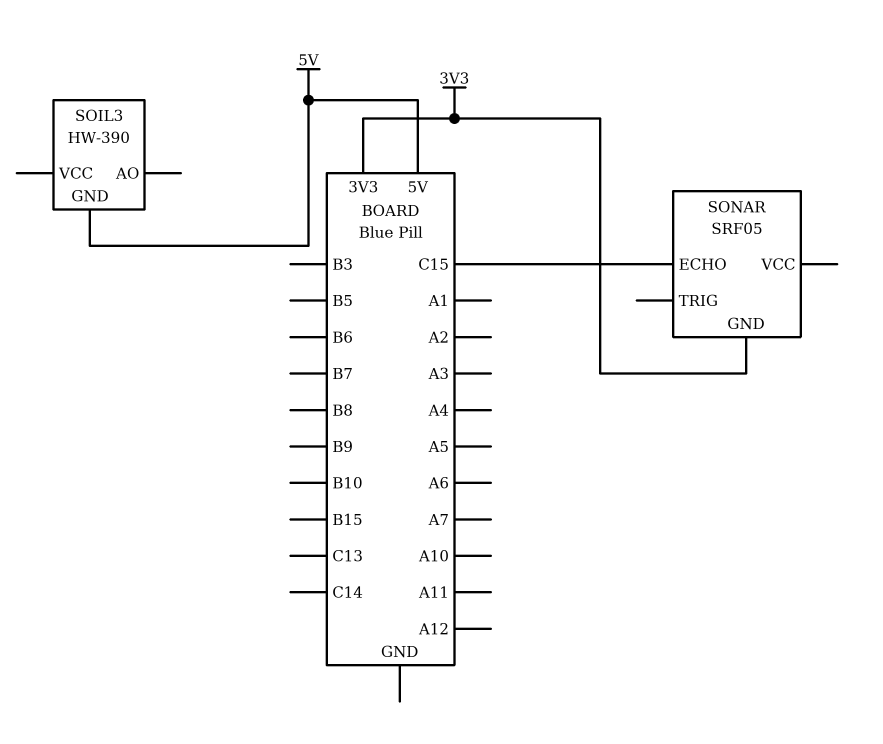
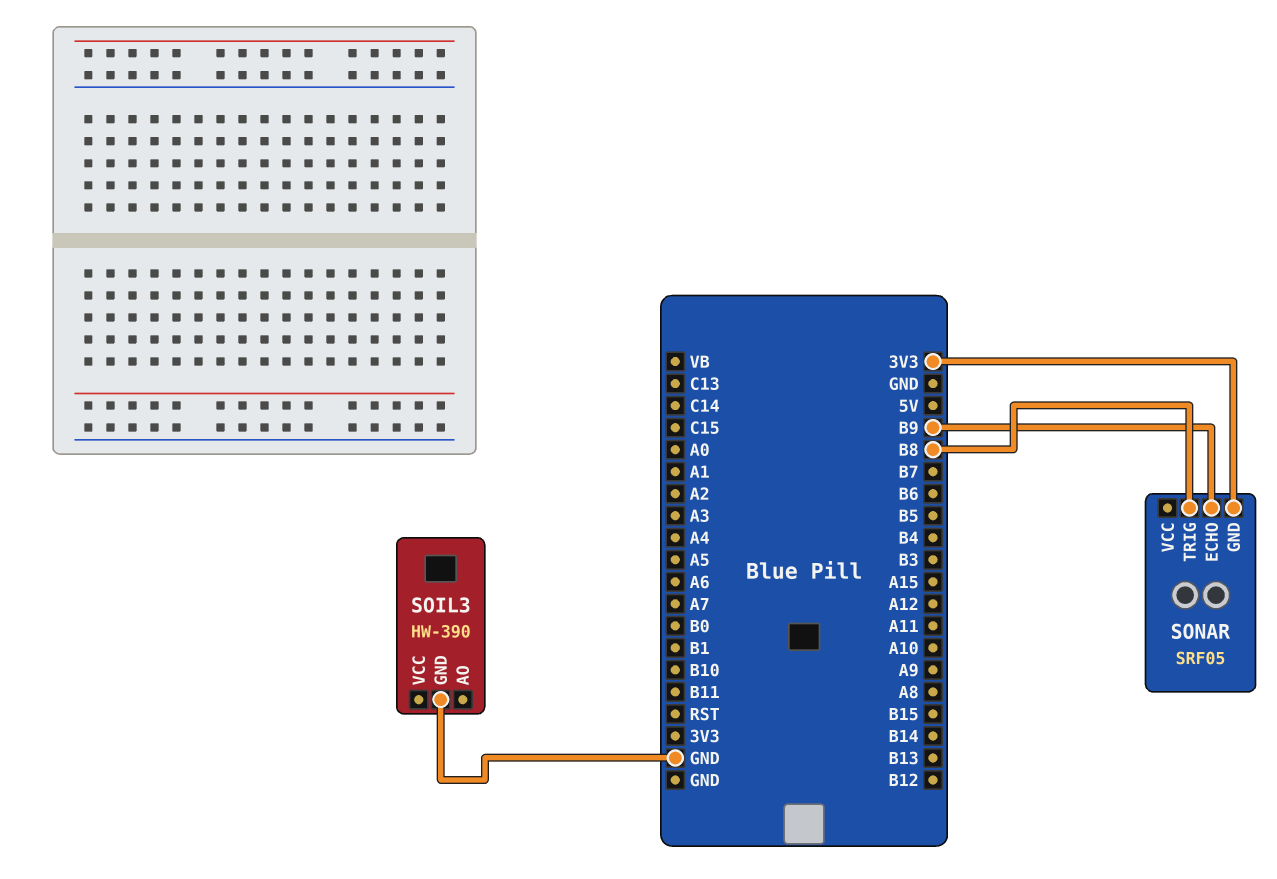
SOIL3 pin GND: 5V -> GND
SONAR pin ECHO: C15 -> B9
SONAR pin TRIG: none -> B8

